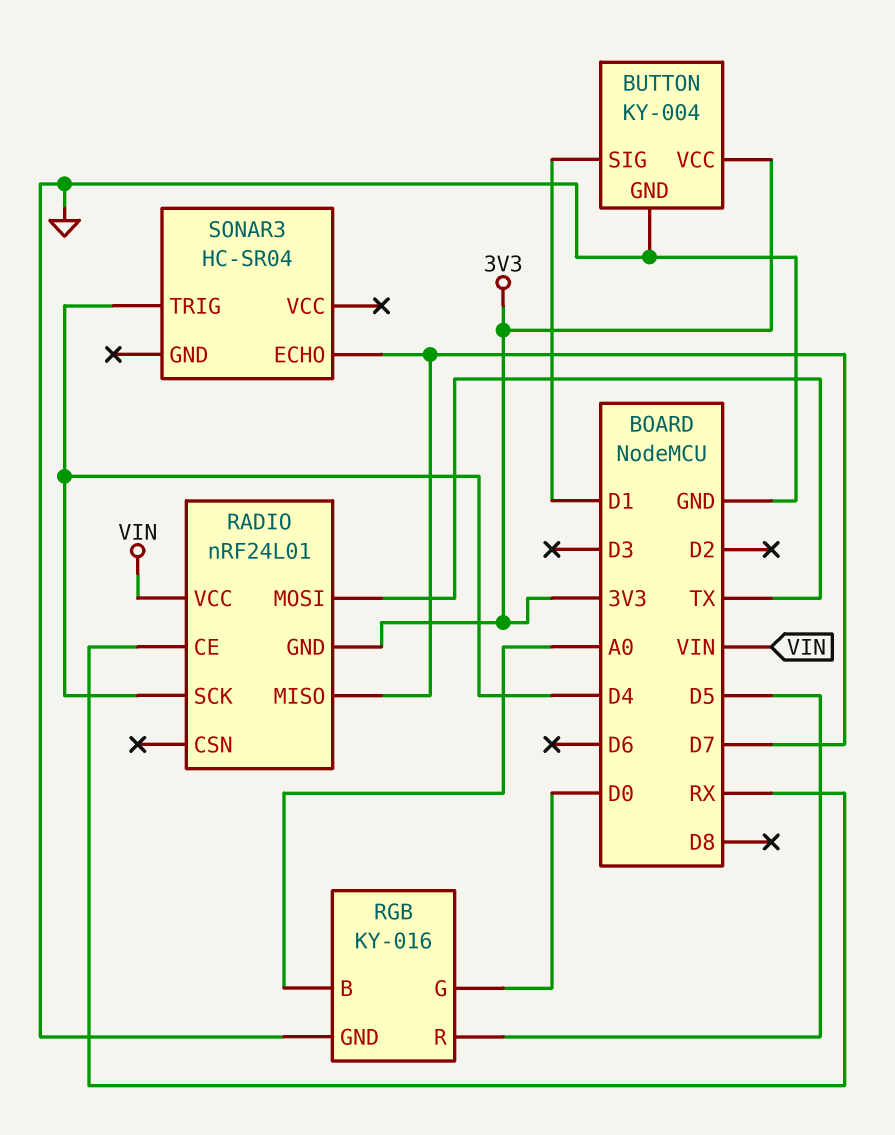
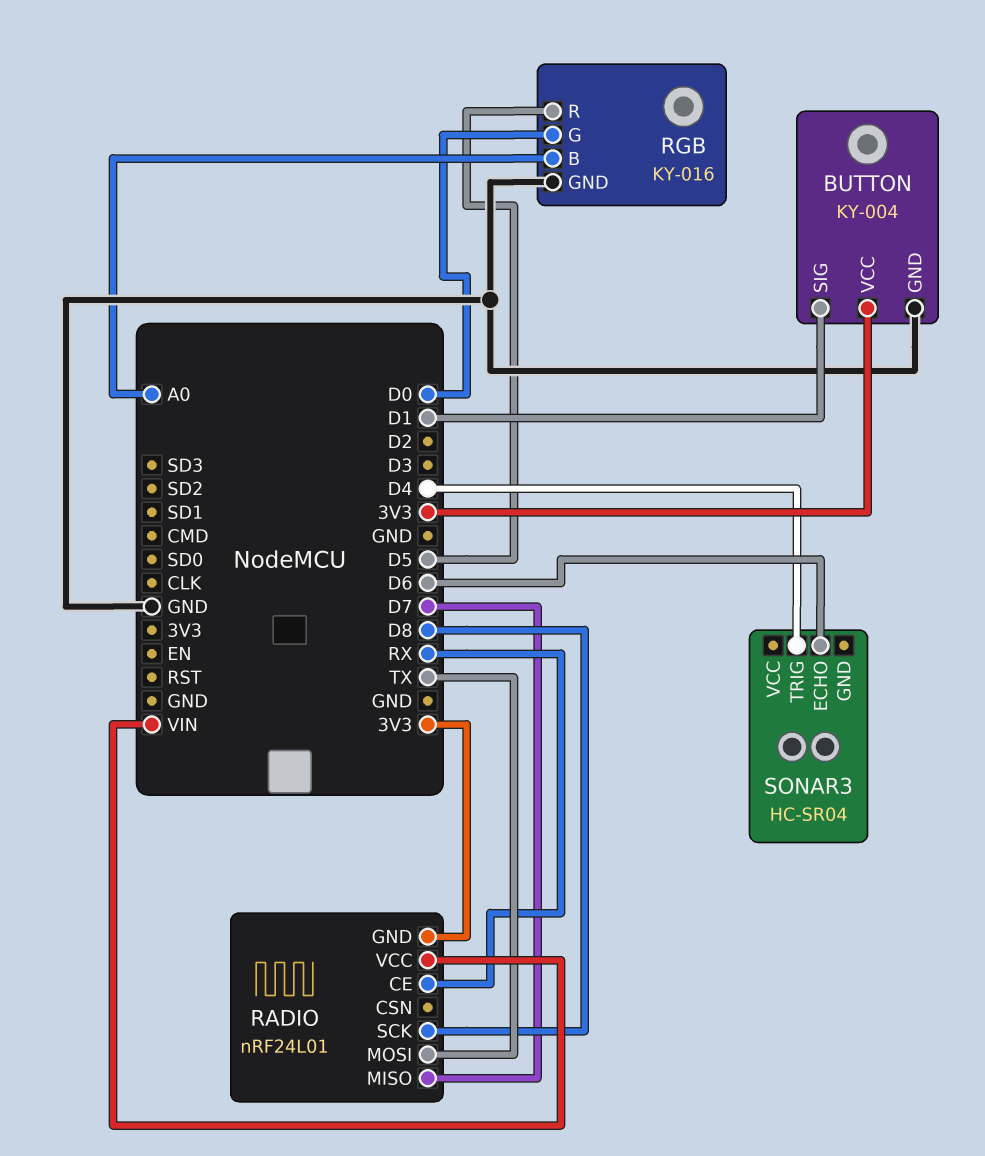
RADIO pin SCK: D4 -> D8
SONAR3 pin ECHO: D7 -> D6

